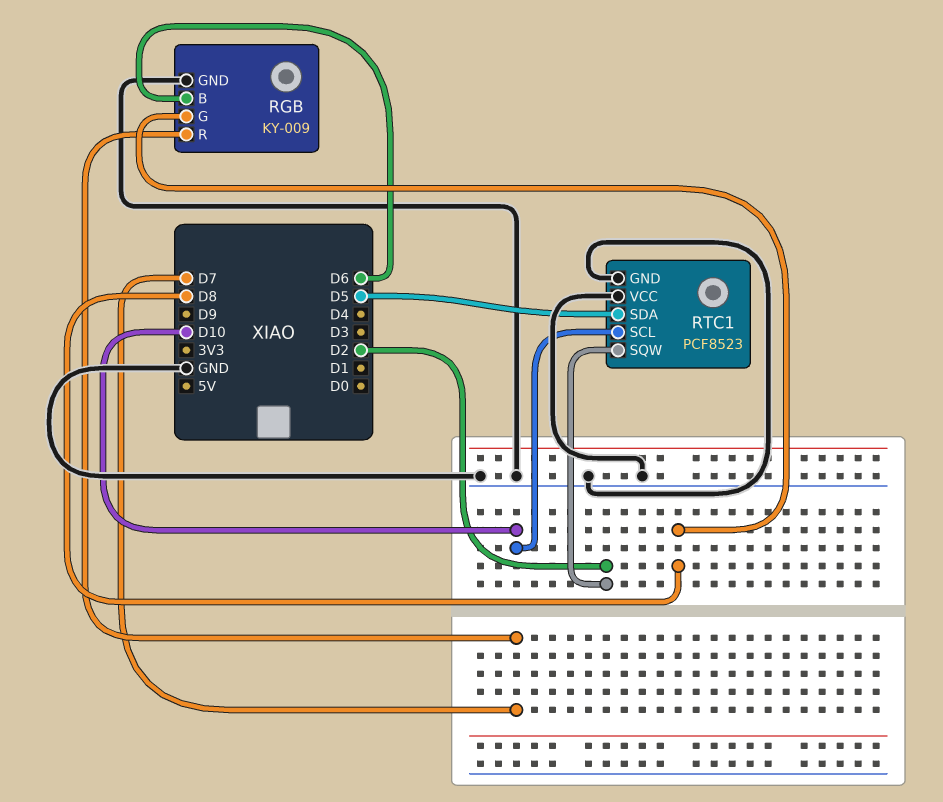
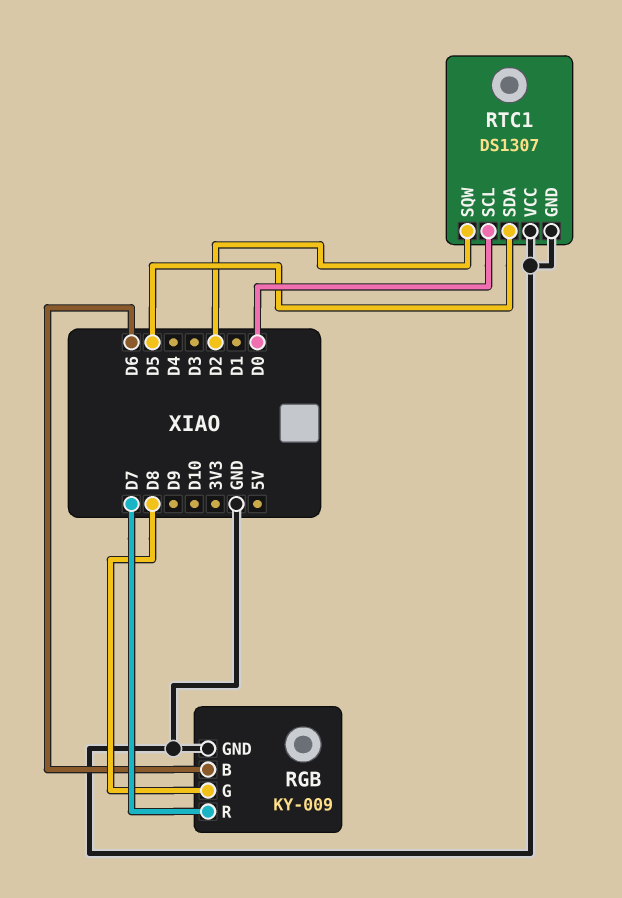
RTC1: PCF8523 -> DS1307
RTC1 pin SCL: D10 -> D0

